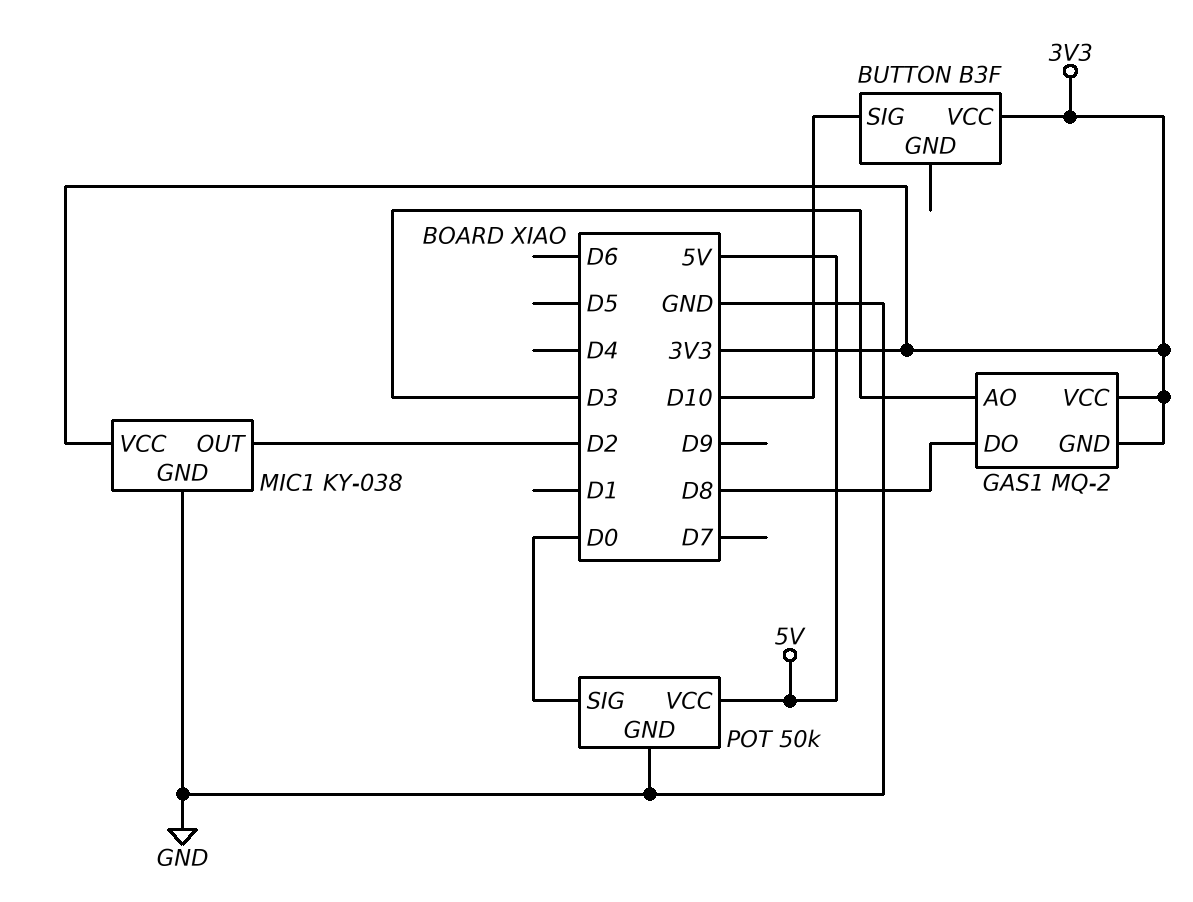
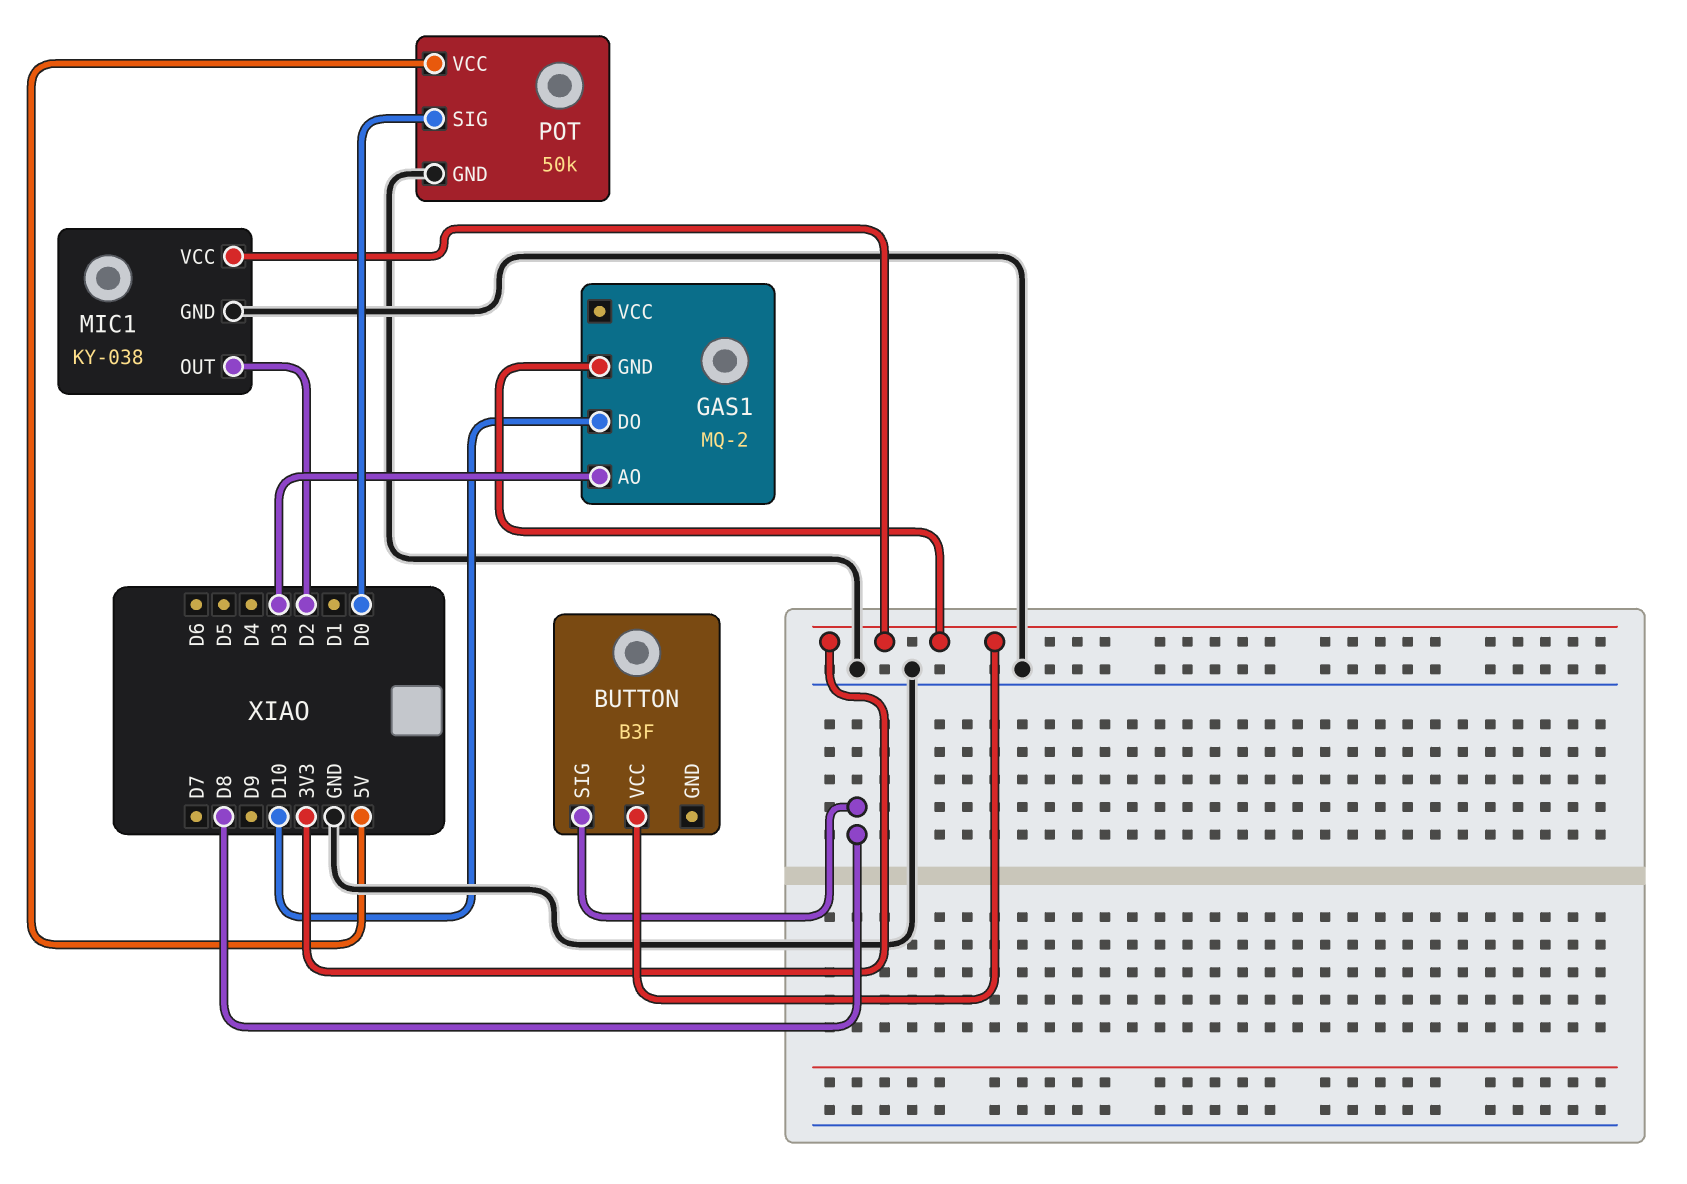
BUTTON pin SIG: D10 -> D8
GAS1 pin DO: D8 -> D10
GAS1 pin VCC: 3V3 -> none

